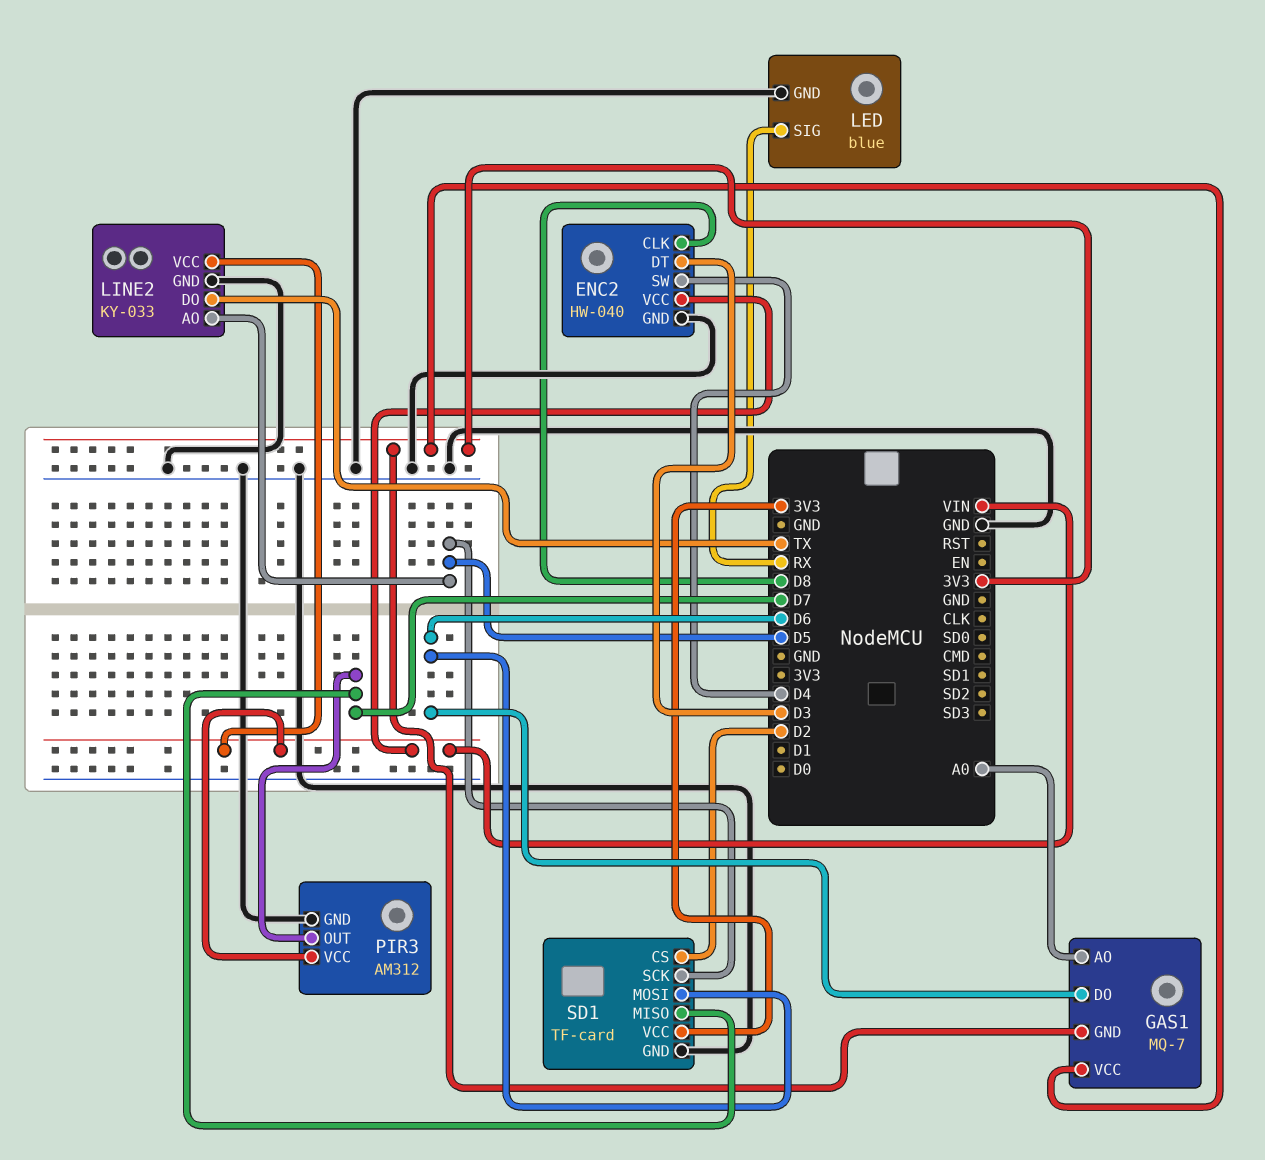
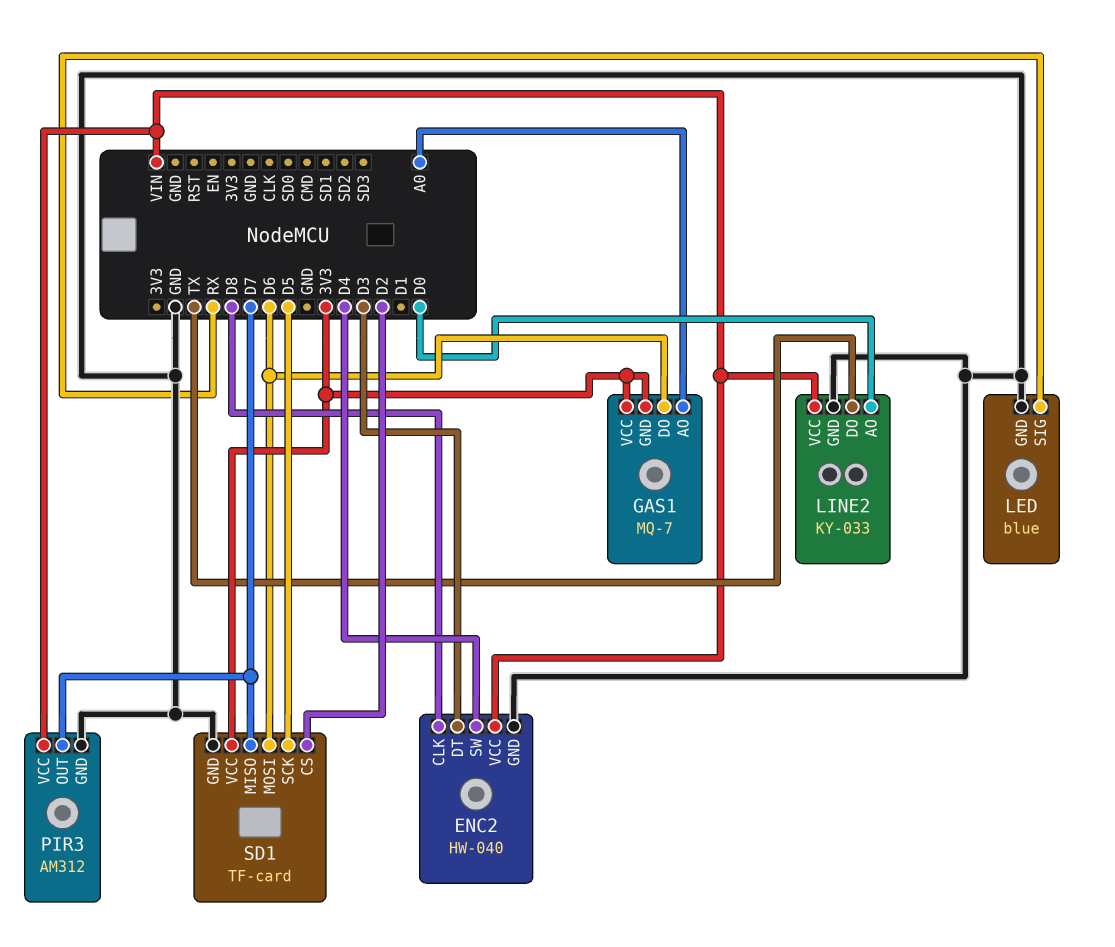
LINE2 pin AO: D5 -> D0

